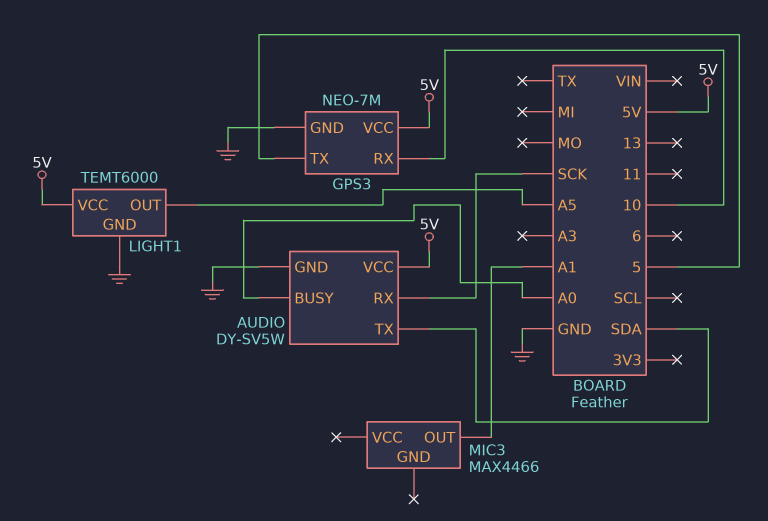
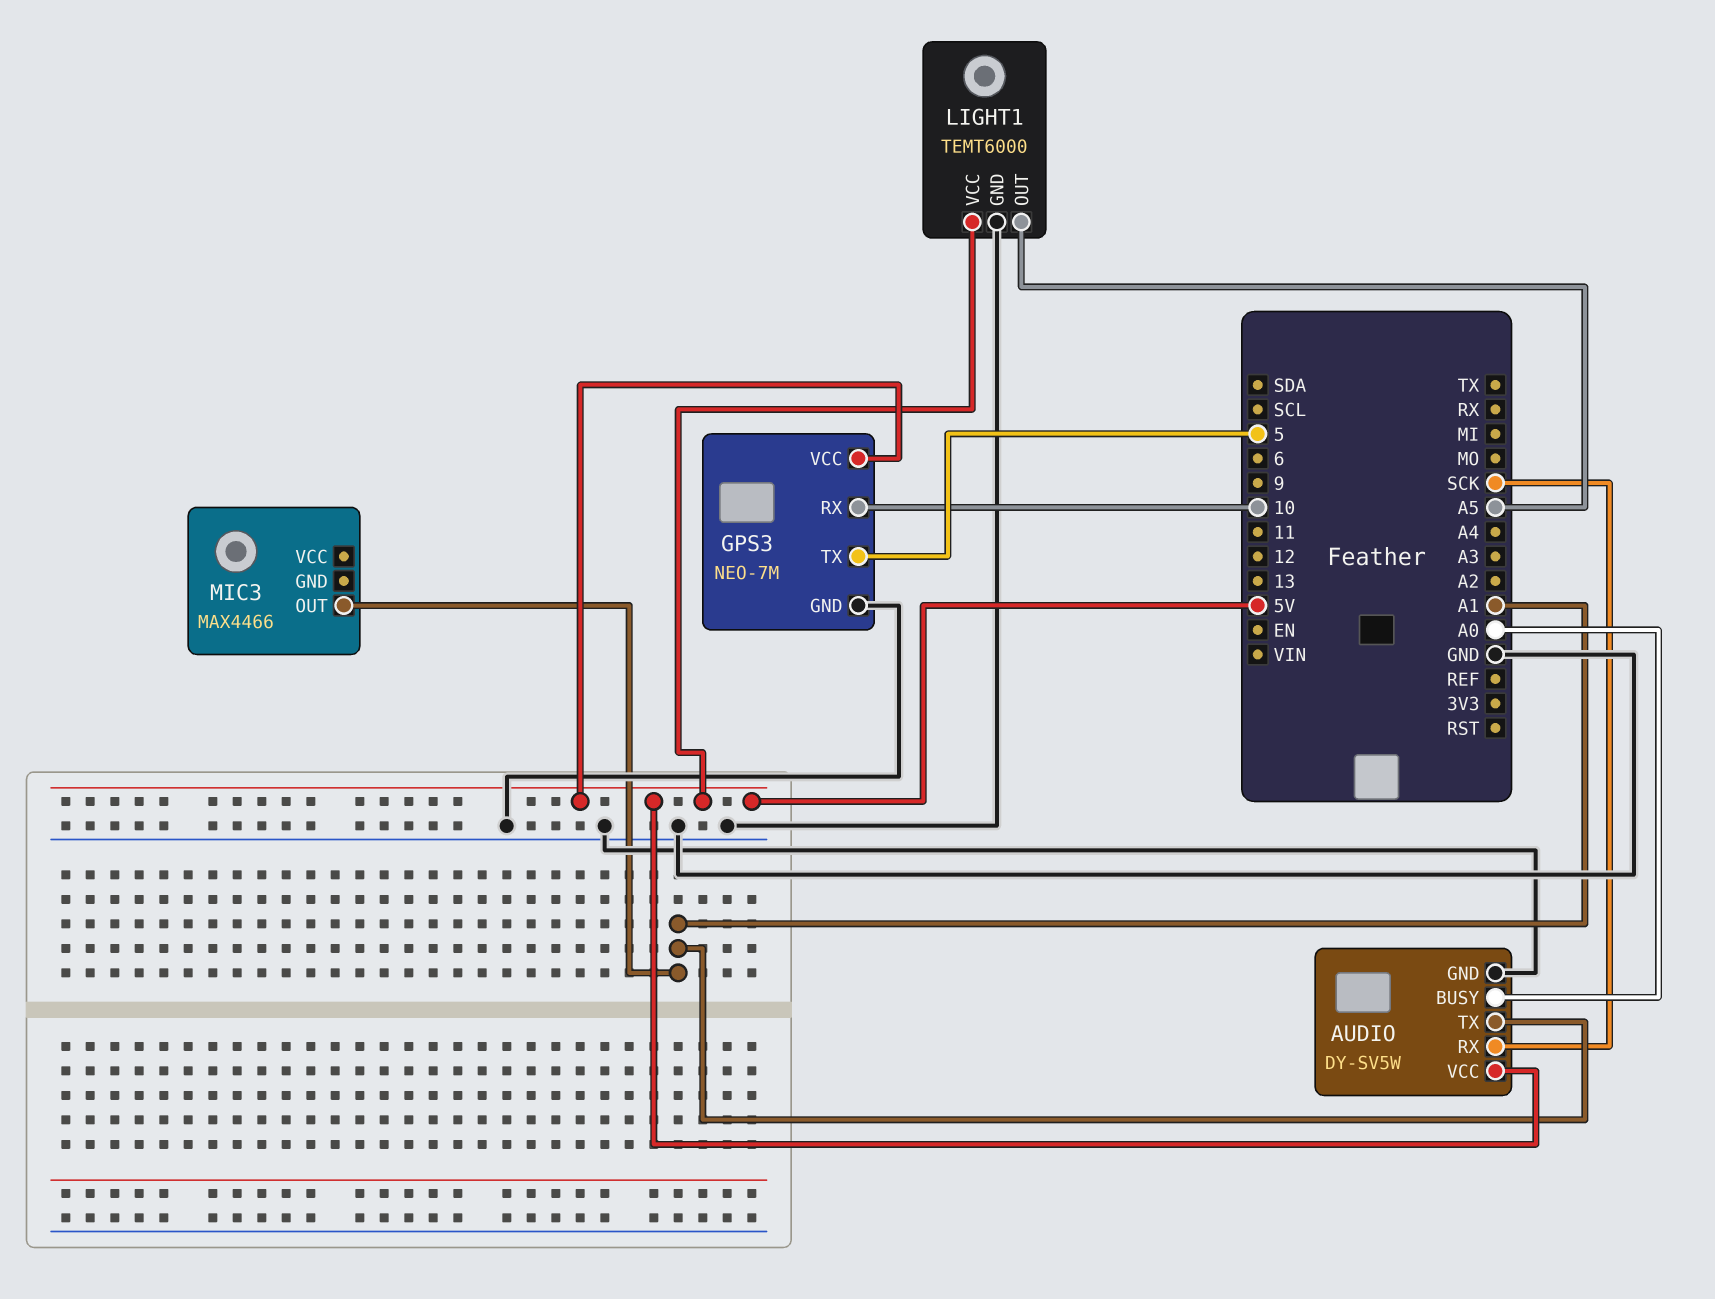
AUDIO pin TX: SDA -> A1

